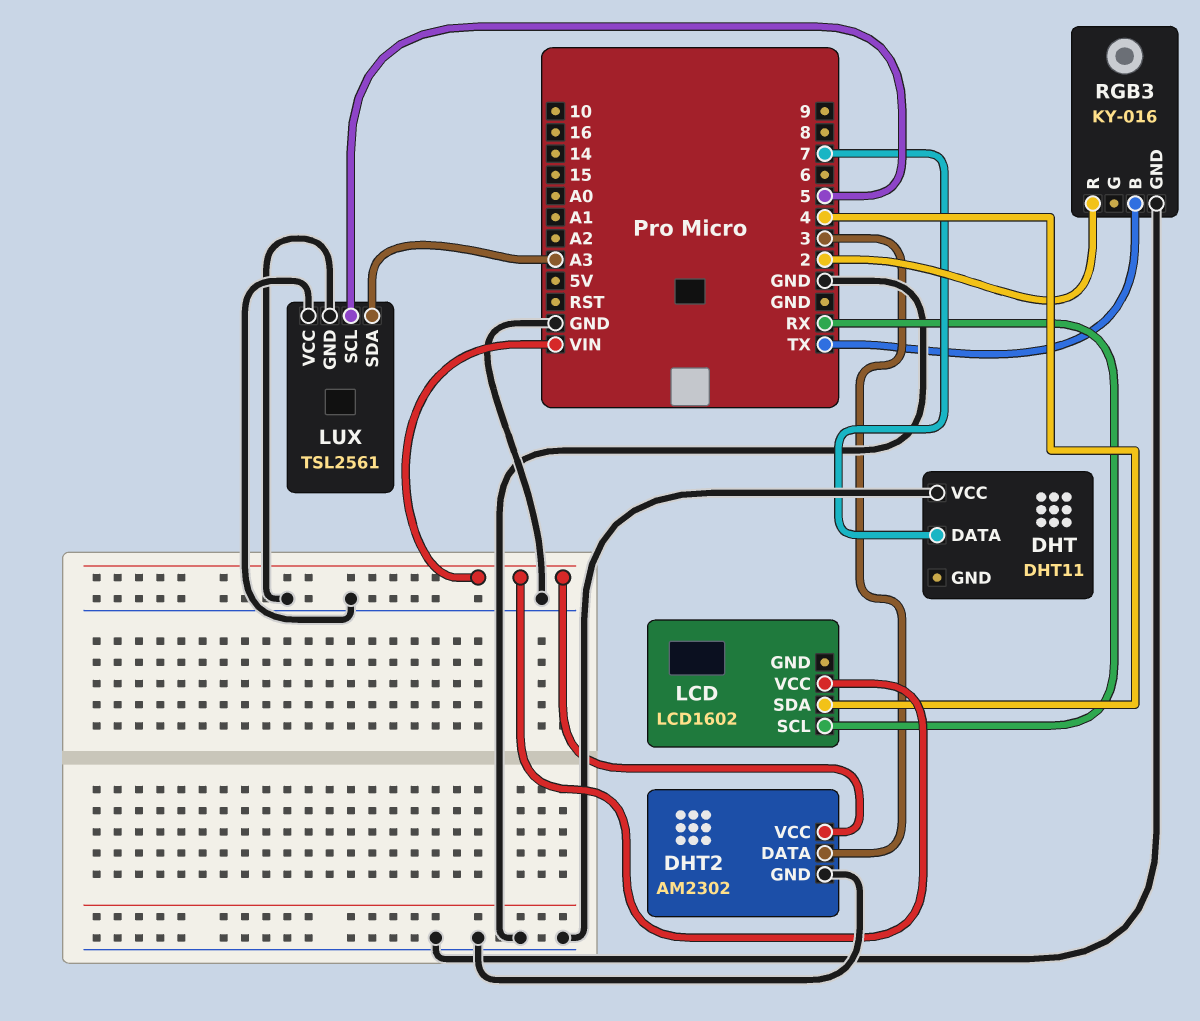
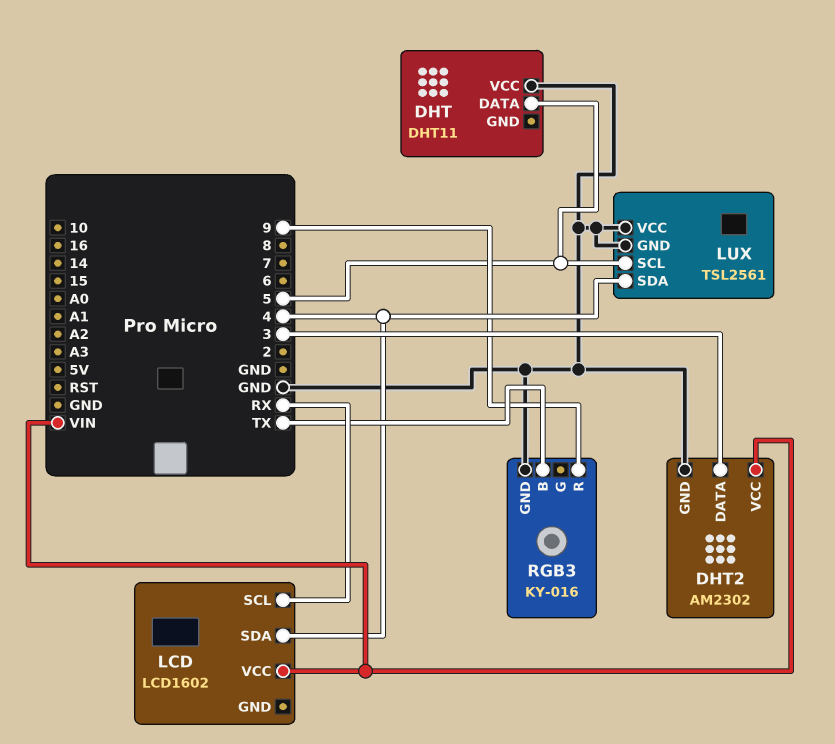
DHT pin DATA: 7 -> 5
LUX pin SDA: A3 -> 4
RGB3 pin R: 2 -> 9

